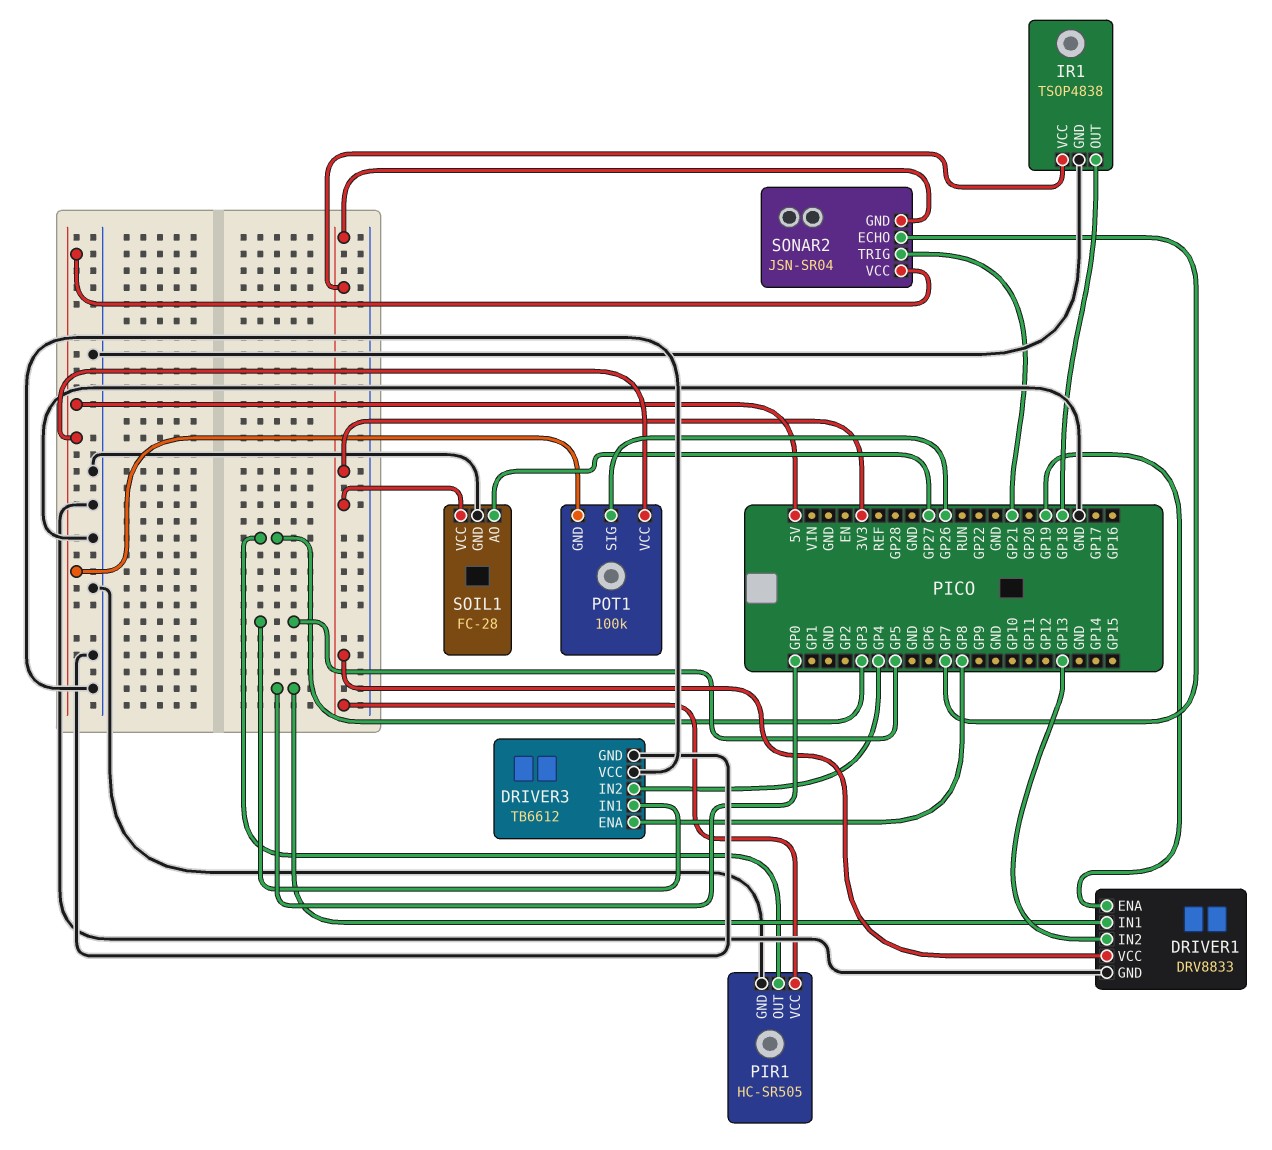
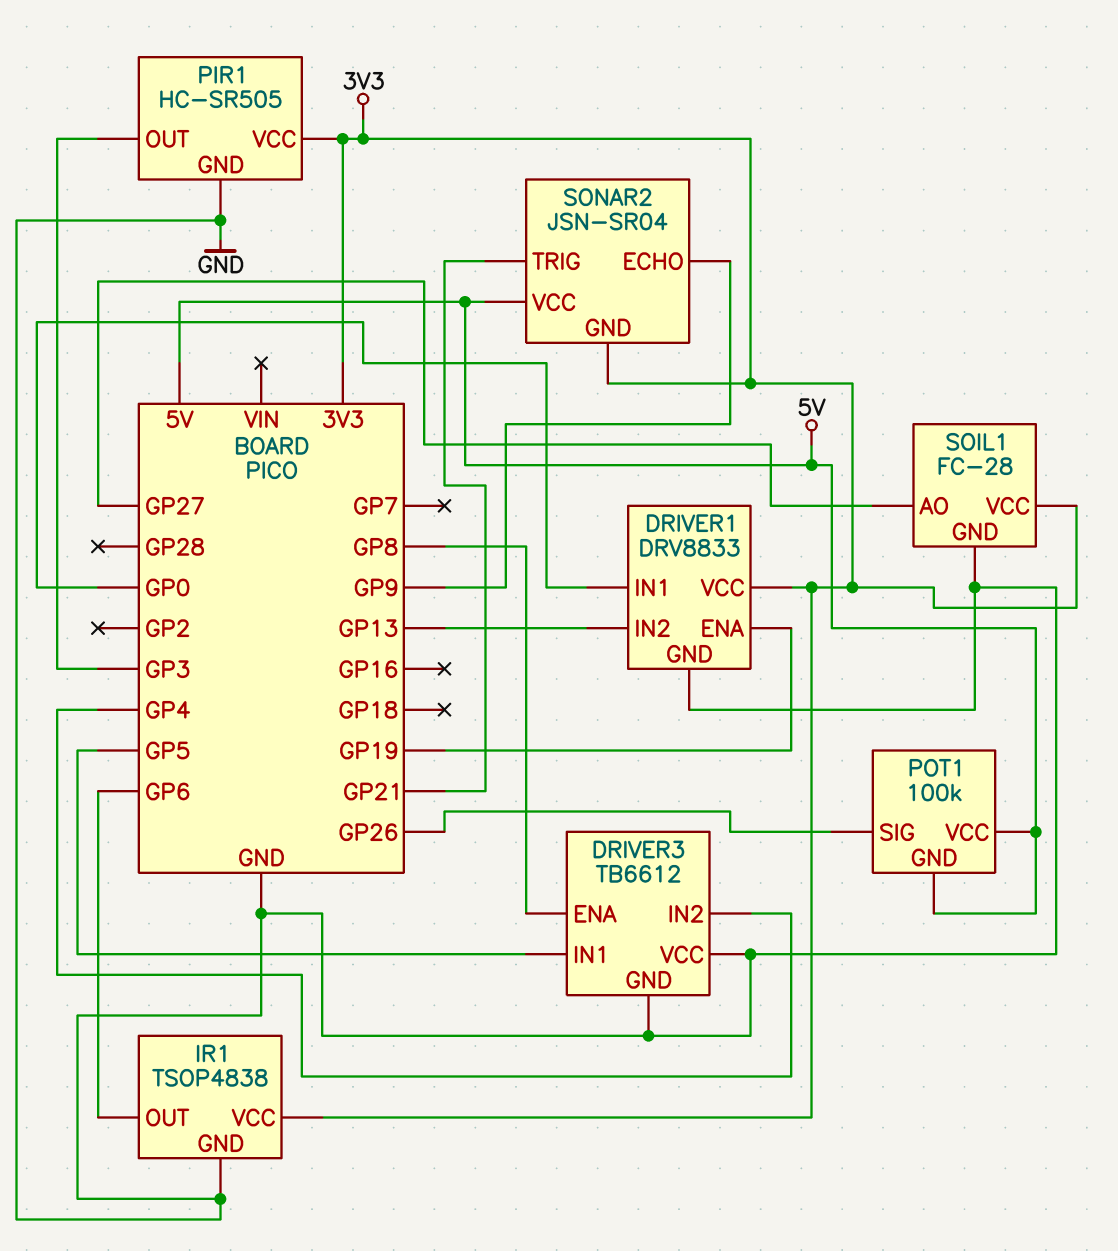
IR1 pin OUT: GP18 -> GP6
SONAR2 pin ECHO: GP7 -> GP9

